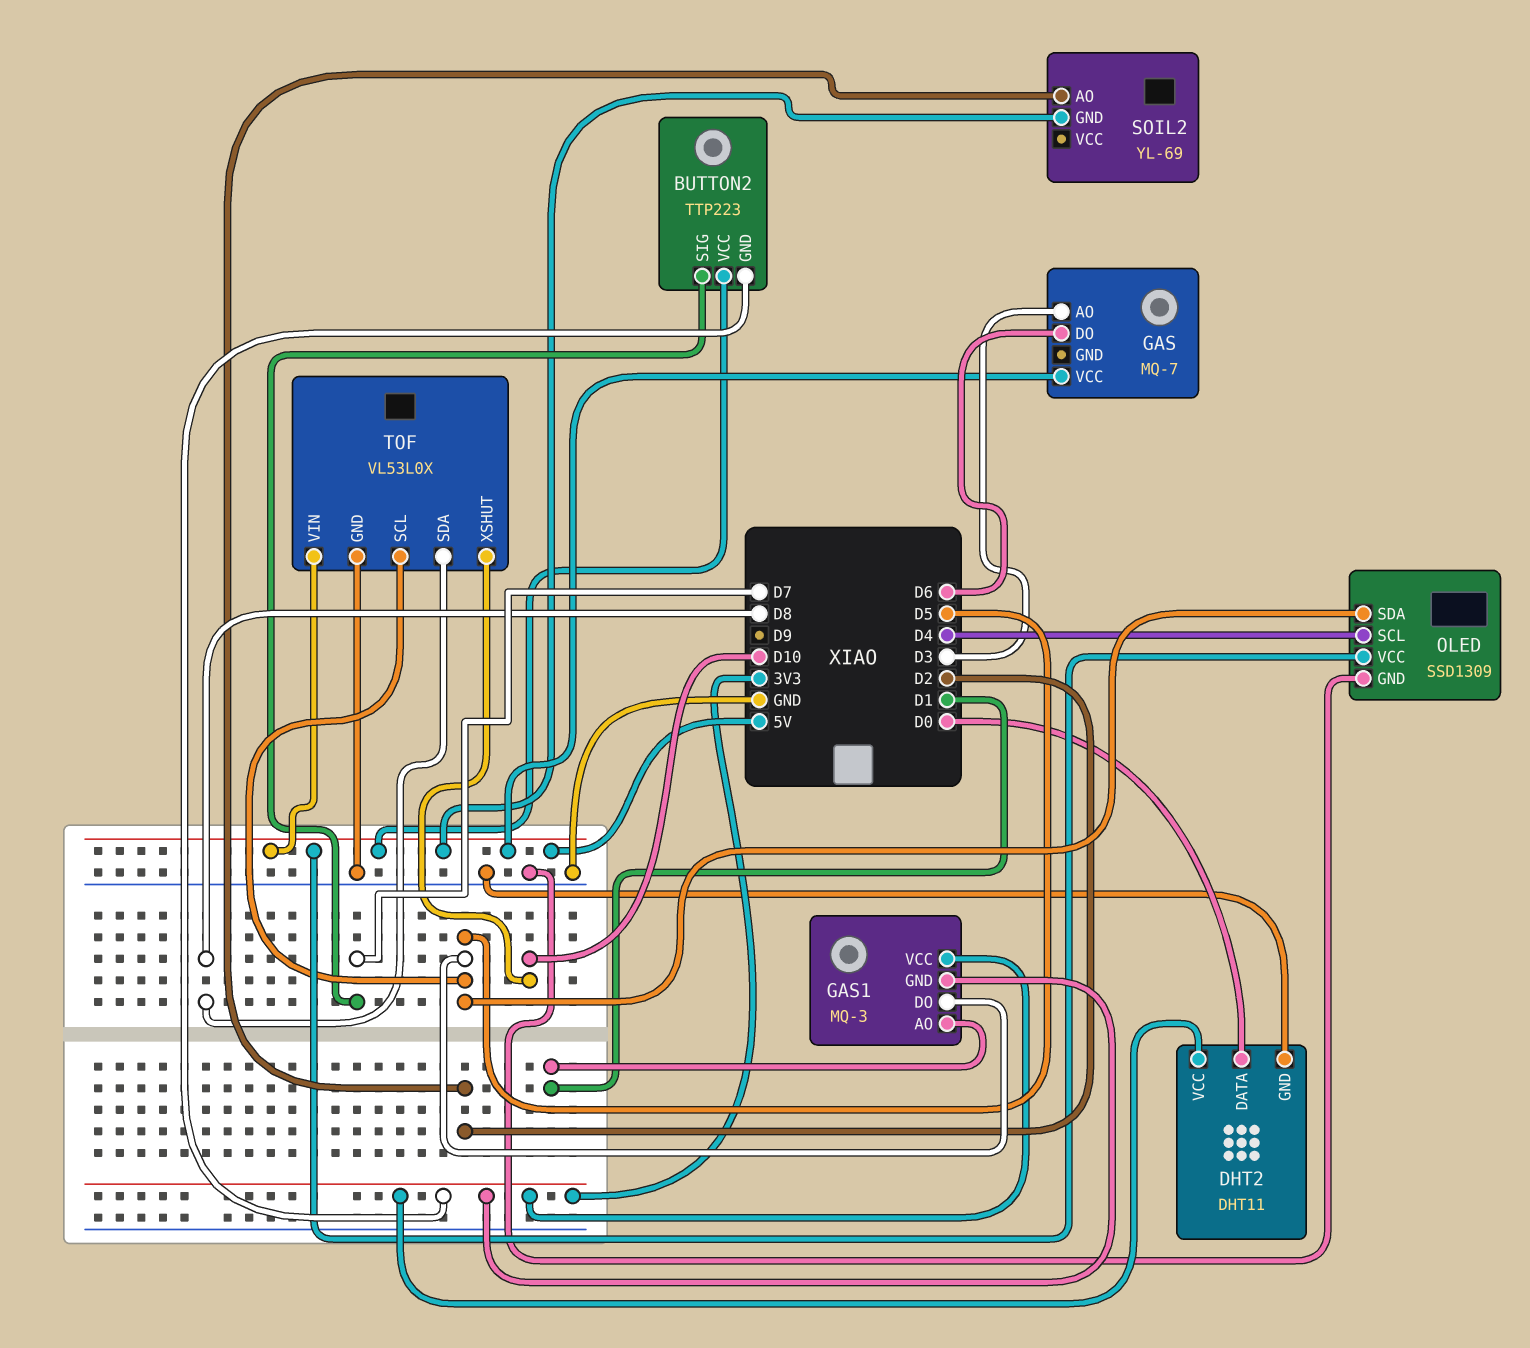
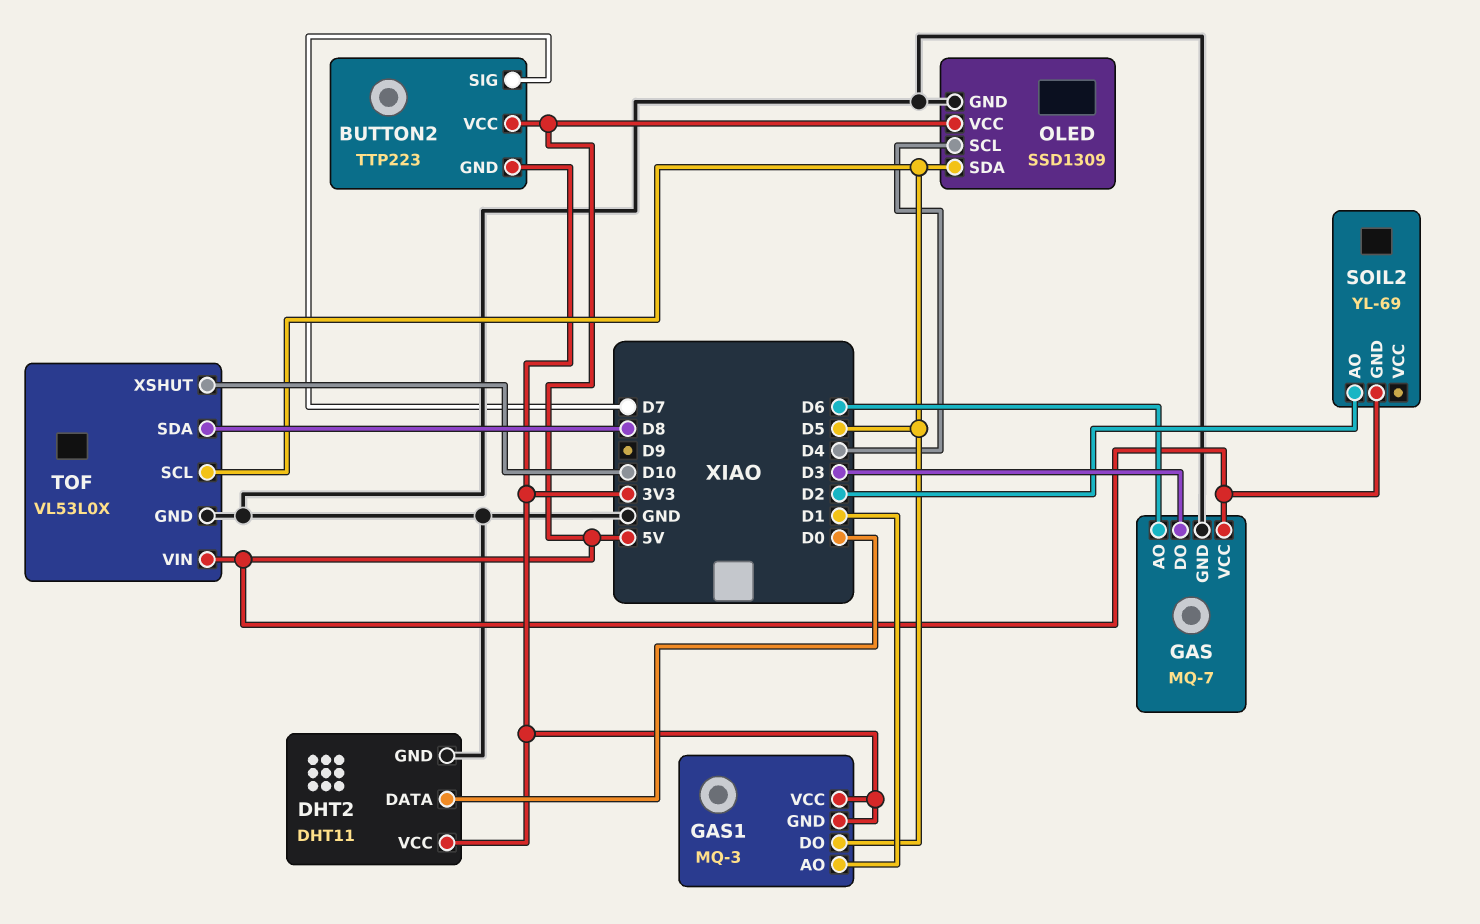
GAS pin AO: D3 -> D6
GAS pin DO: D6 -> D3
GAS pin GND: none -> GND

